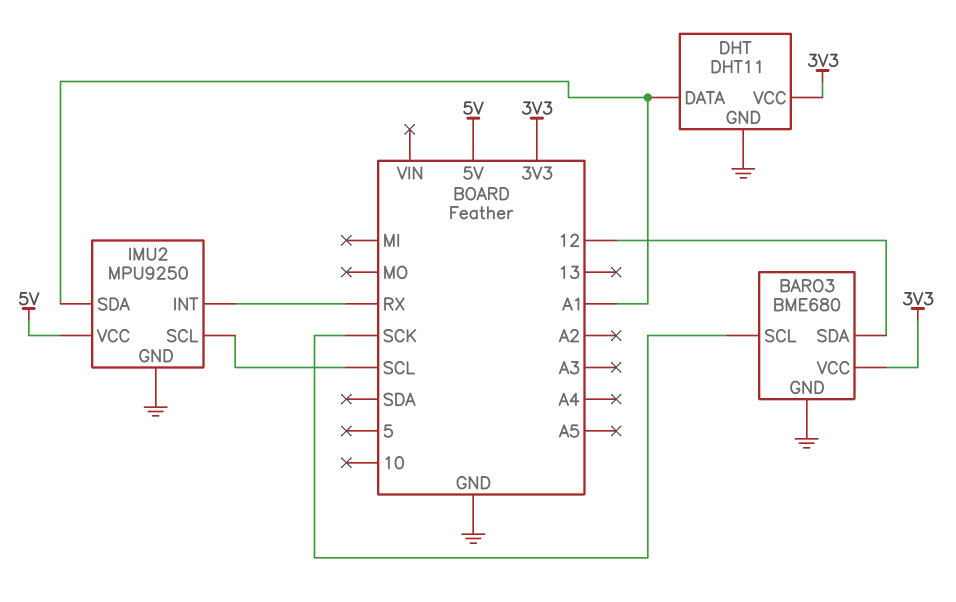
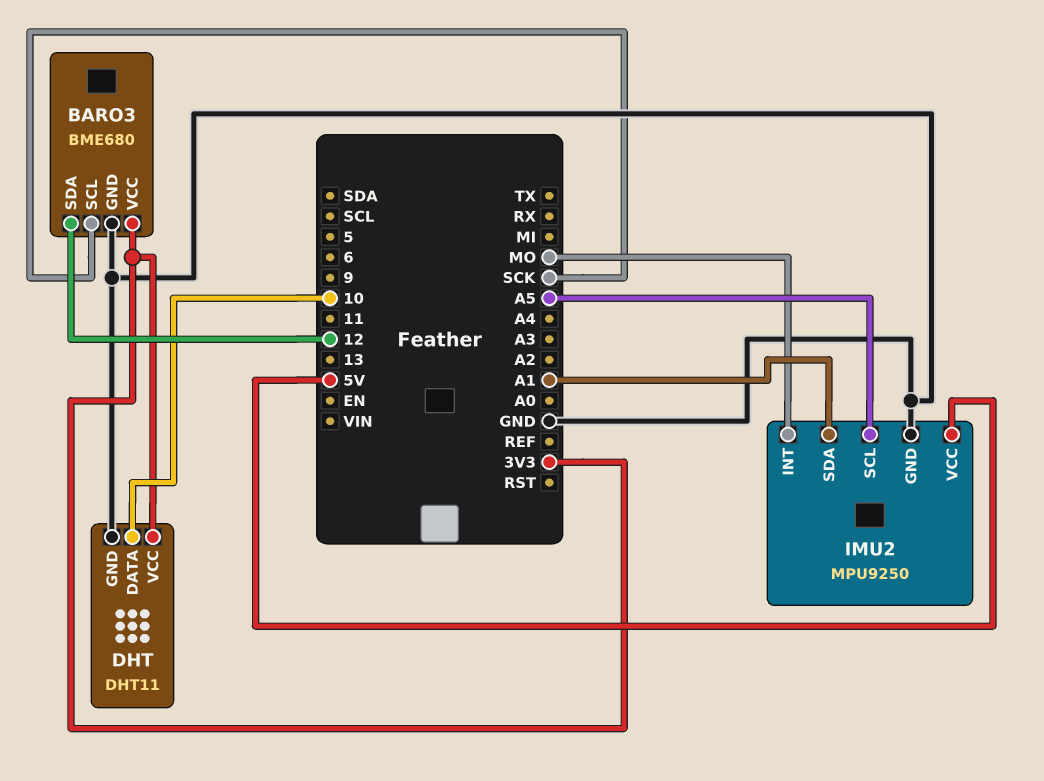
DHT pin DATA: A1 -> 10
IMU2 pin INT: RX -> MO
IMU2 pin SCL: SCL -> A5

